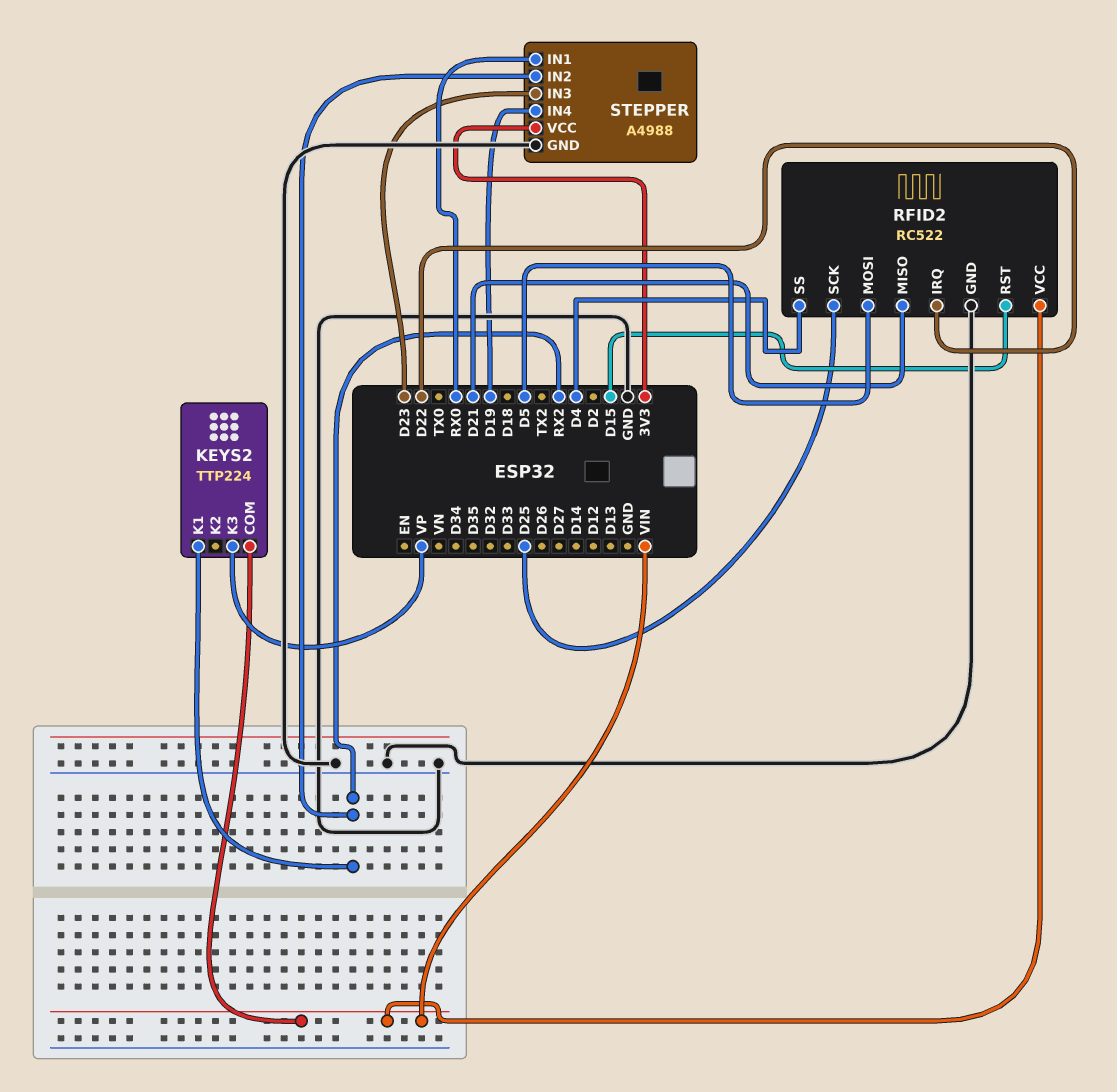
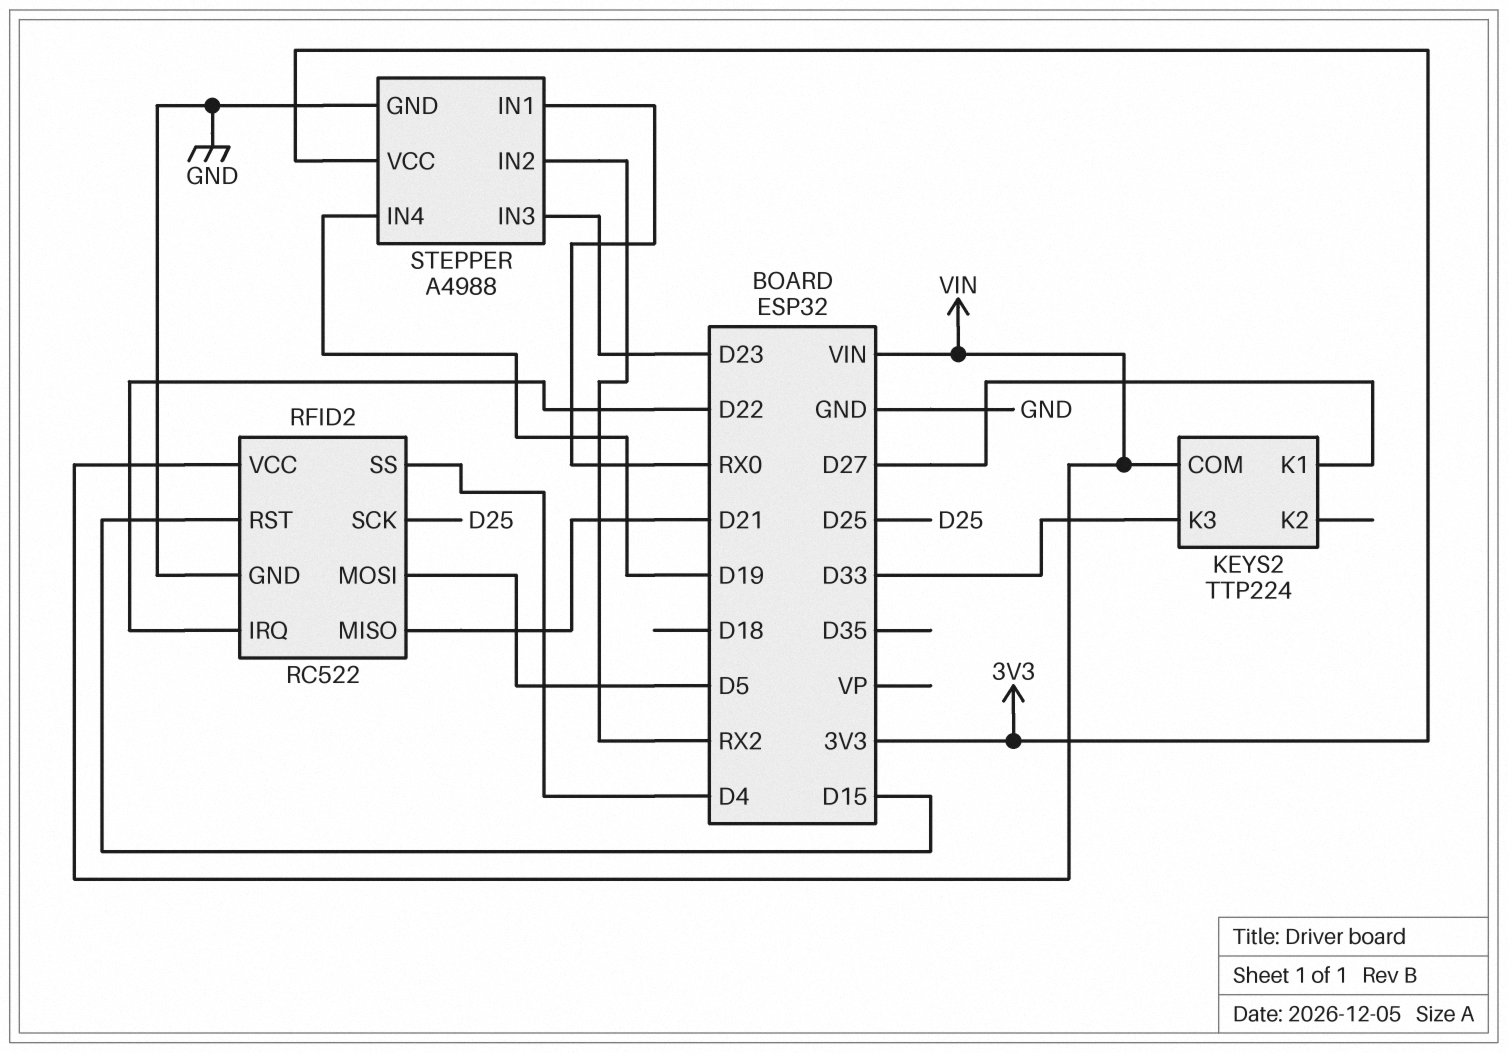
KEYS2 pin K1: RX2 -> D27
KEYS2 pin K3: VP -> D33

